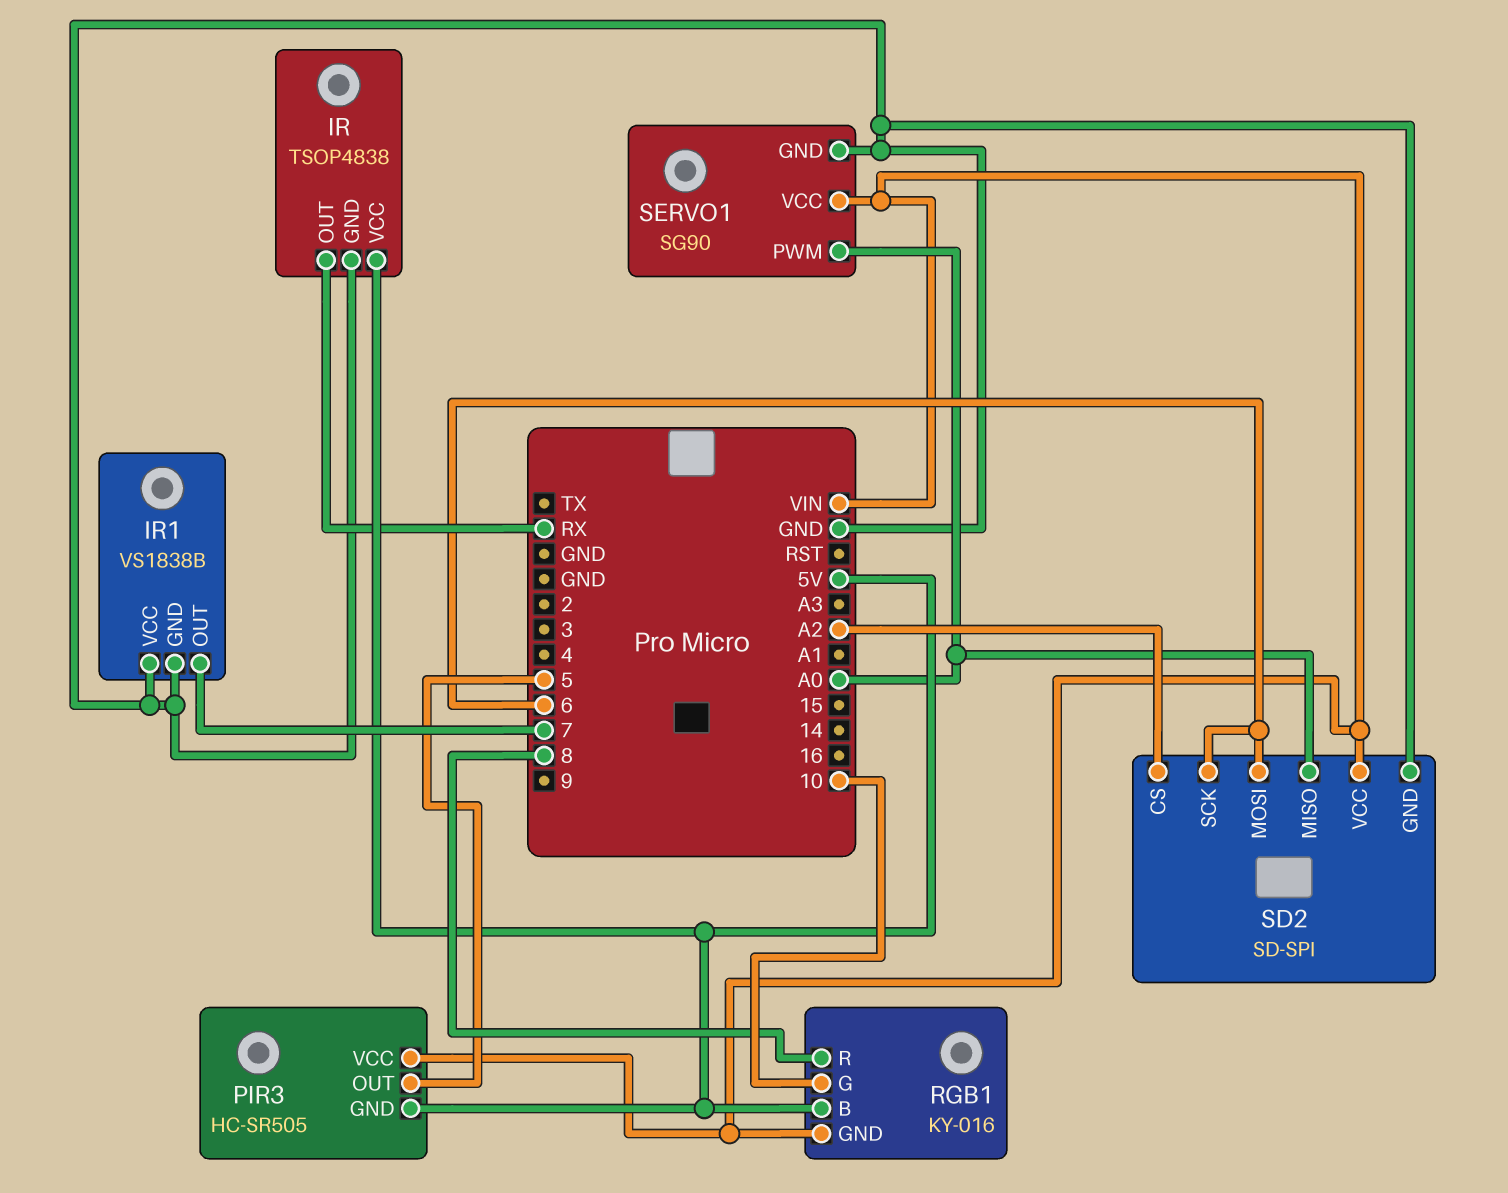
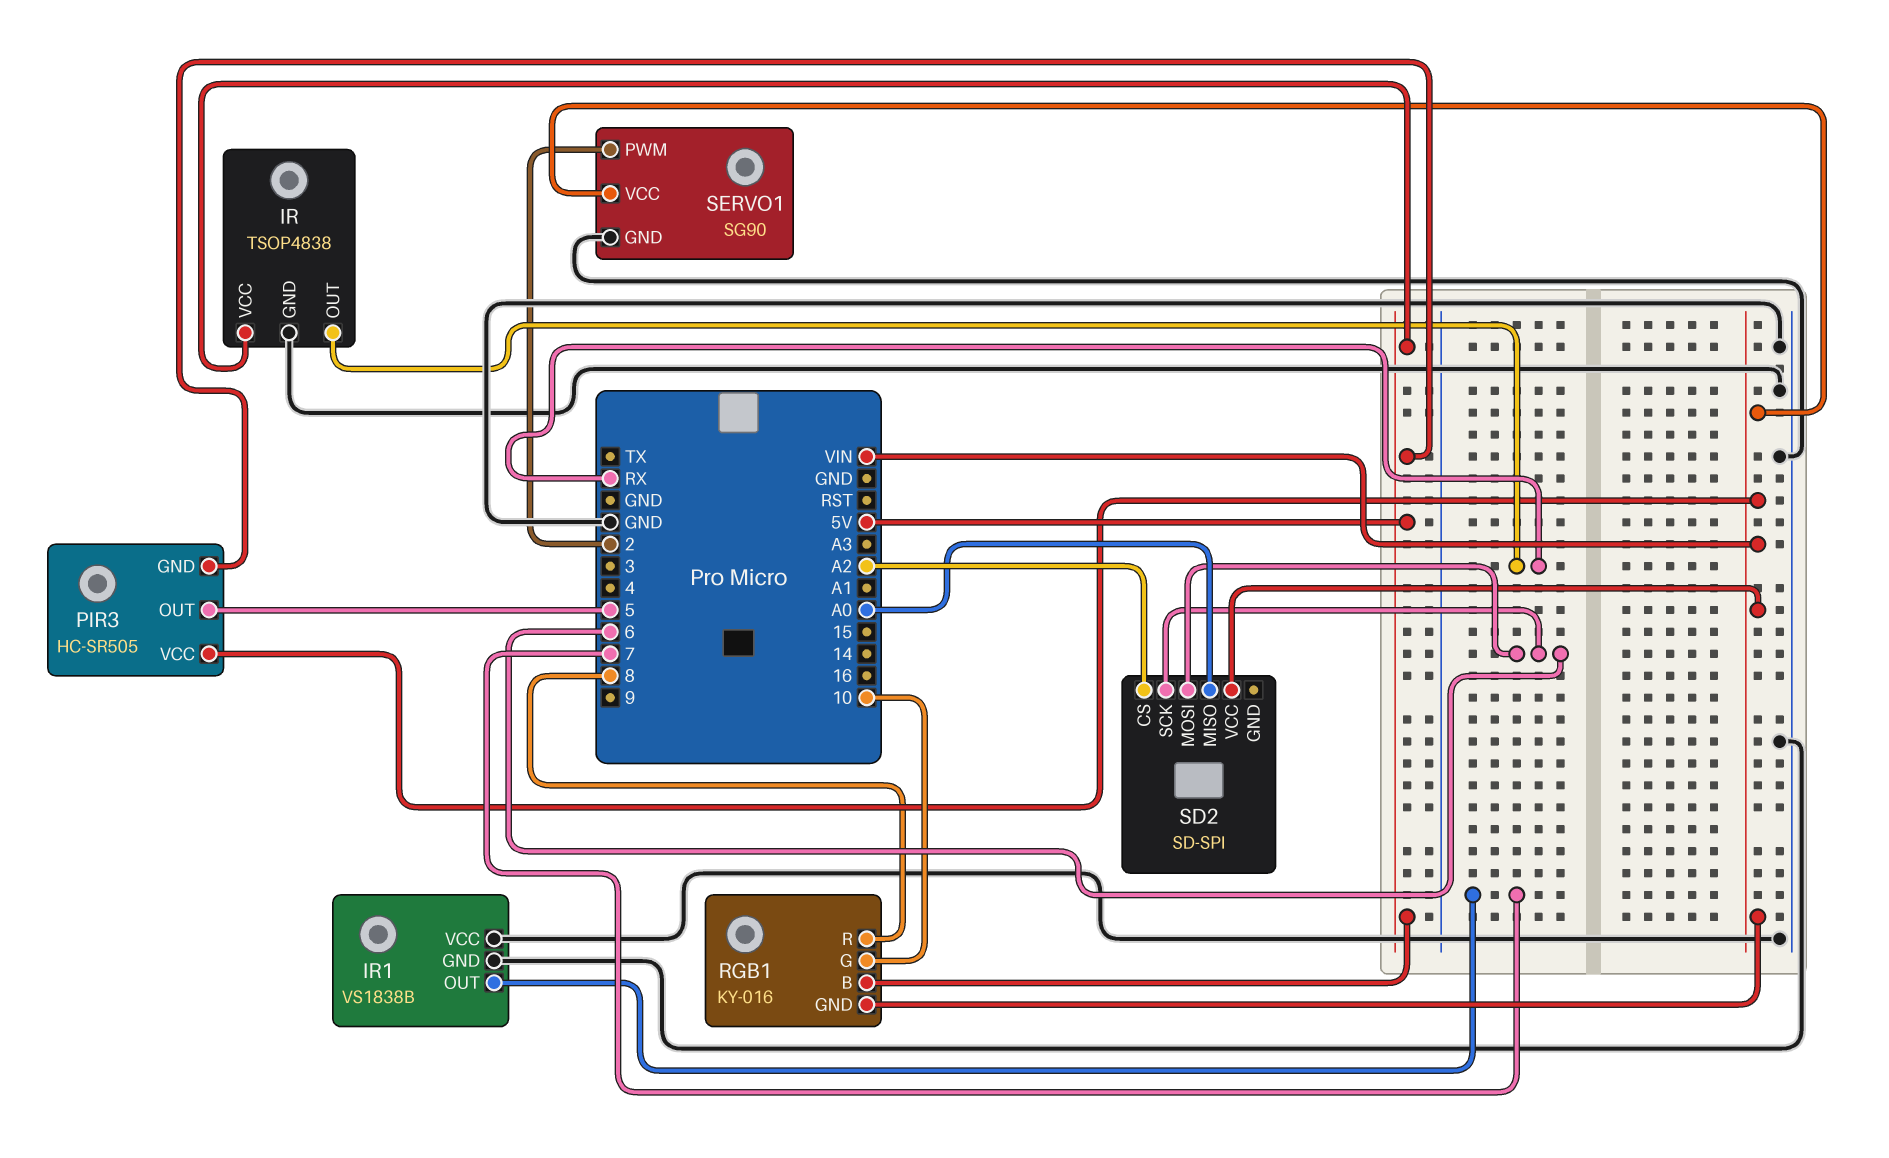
SD2 pin GND: GND -> none
SERVO1 pin PWM: A0 -> 2

